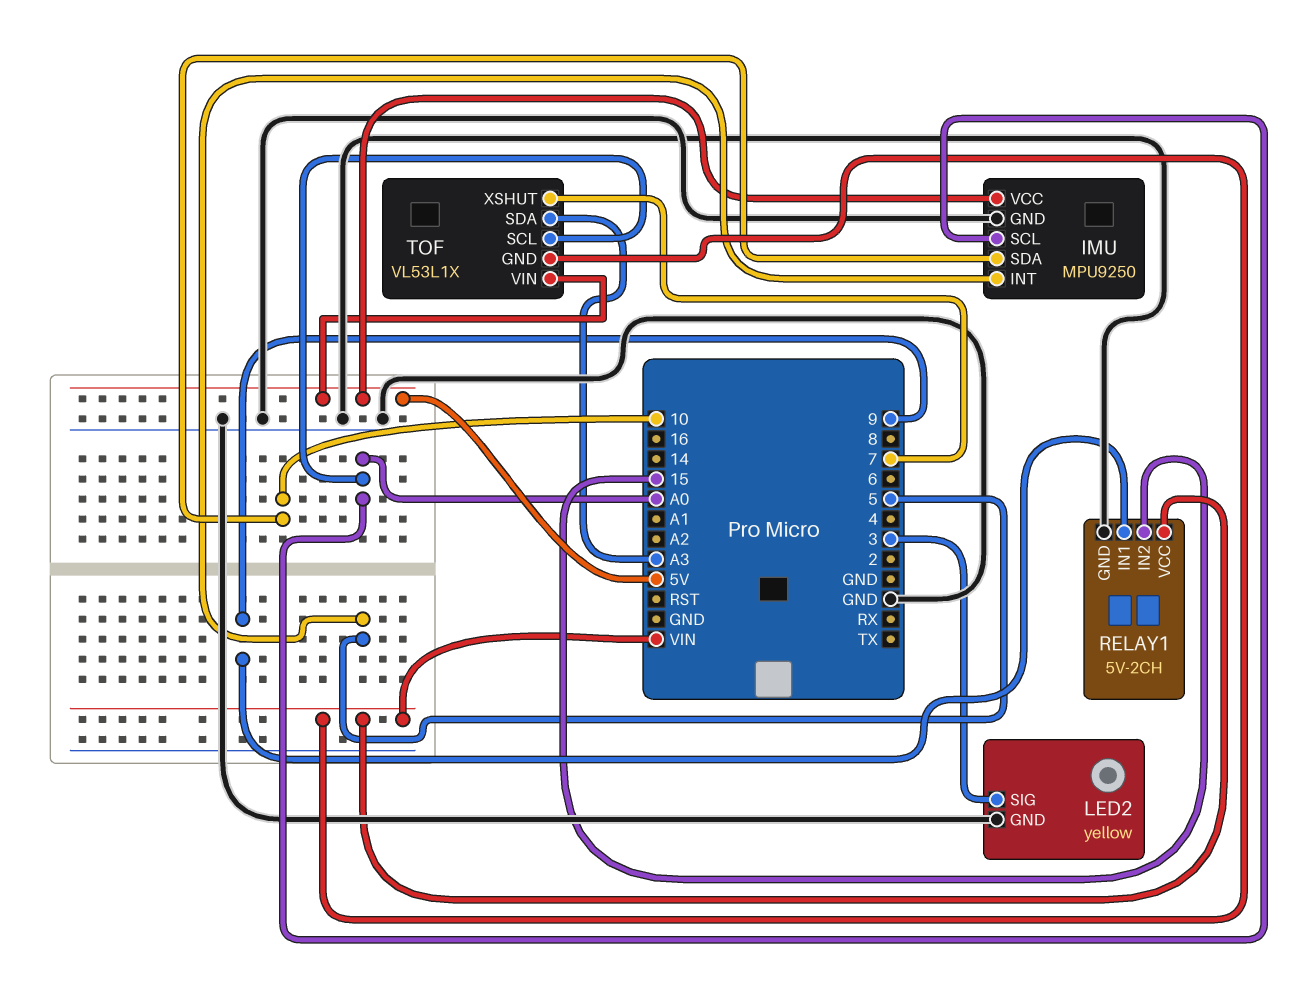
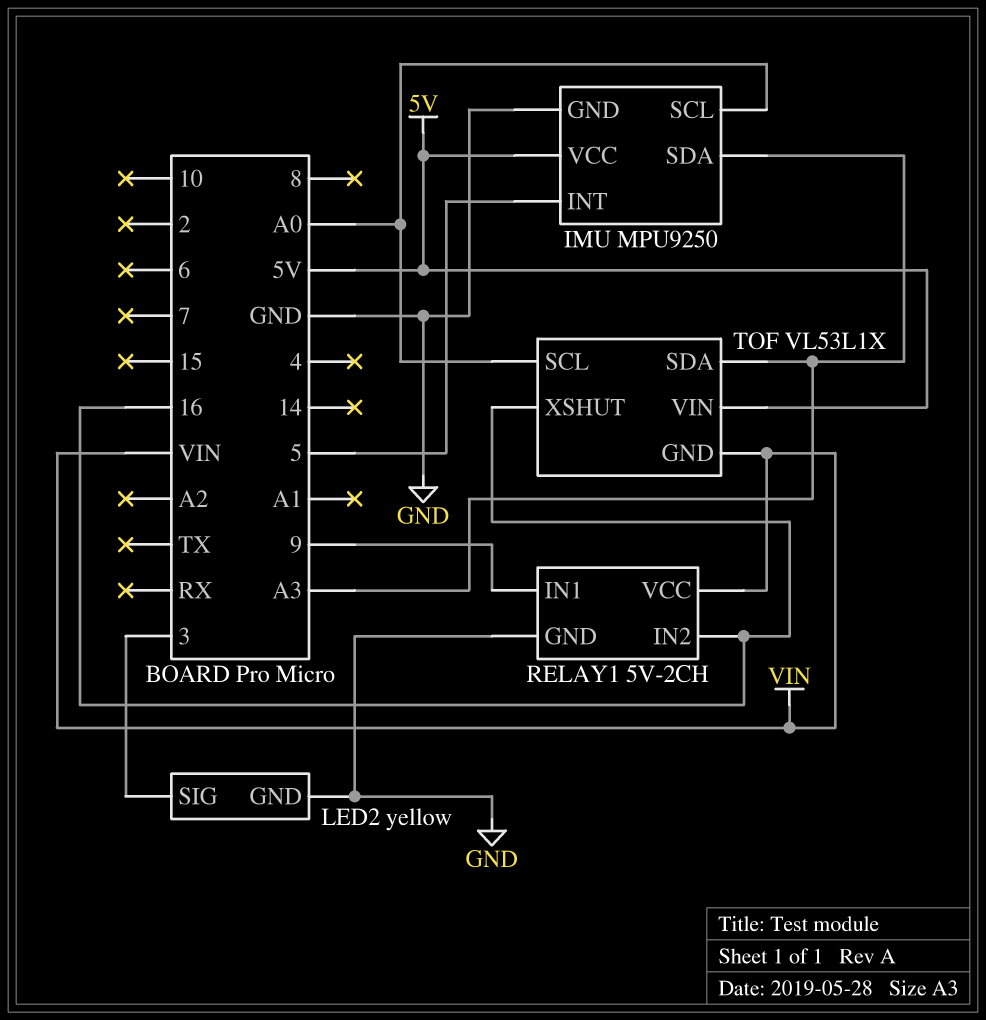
IMU pin SDA: 10 -> A3
RELAY1 pin IN2: 15 -> 16
TOF pin XSHUT: 7 -> 16

